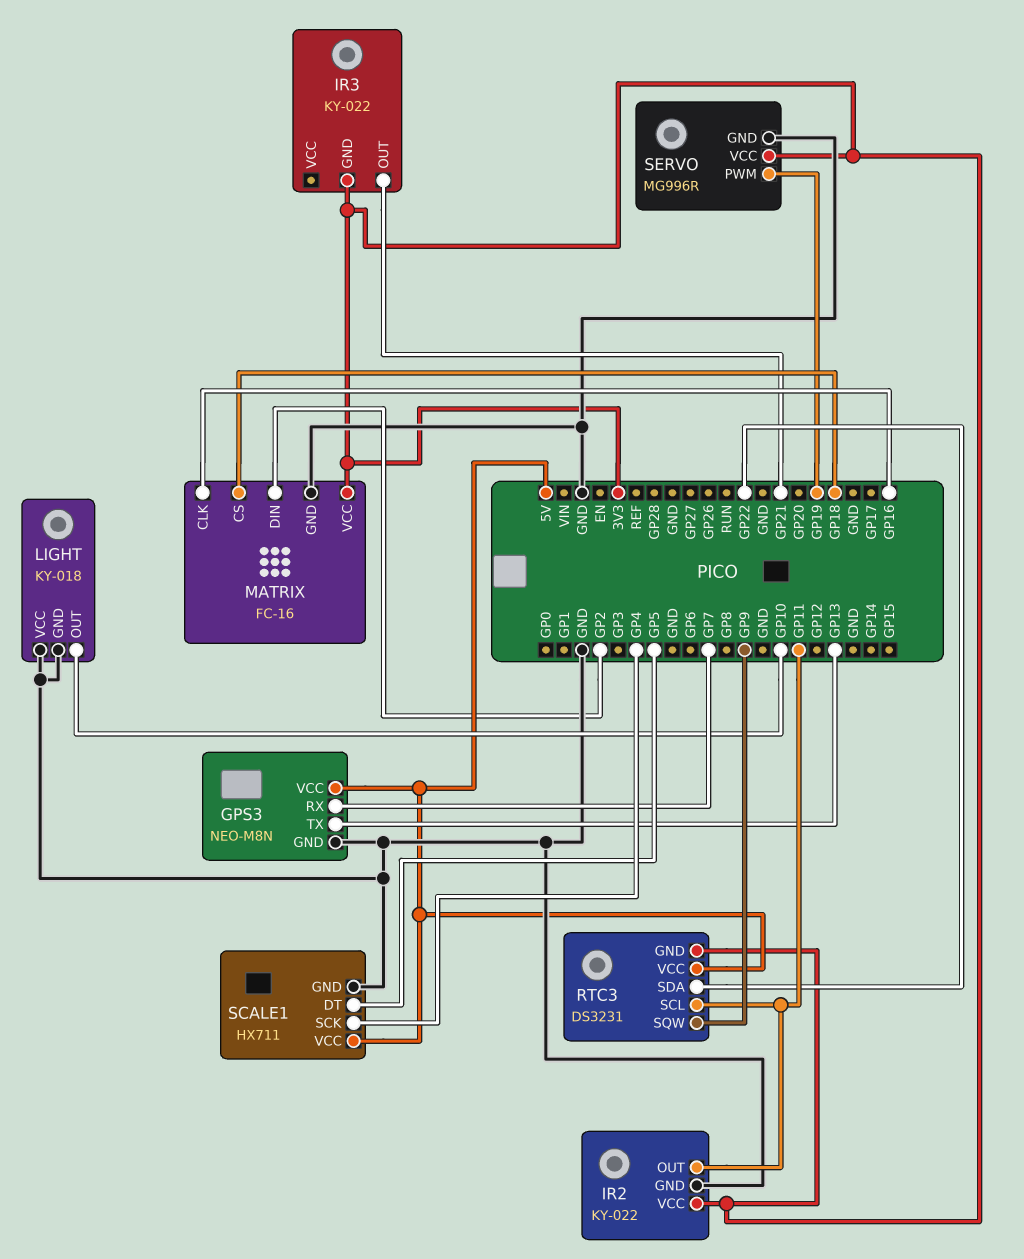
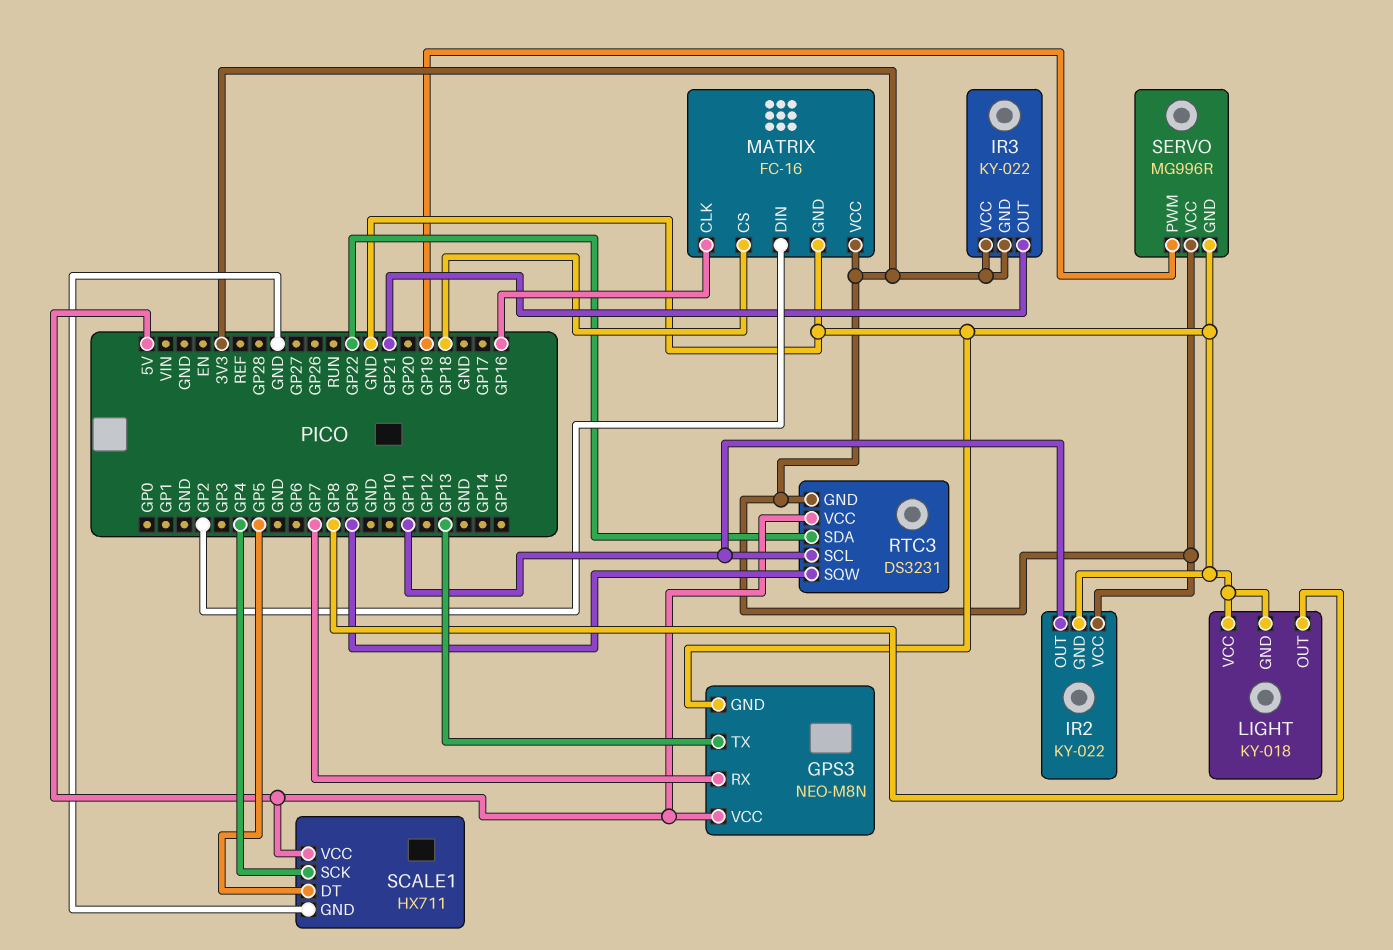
IR3 pin VCC: none -> 3V3
LIGHT pin OUT: GP10 -> GP8

